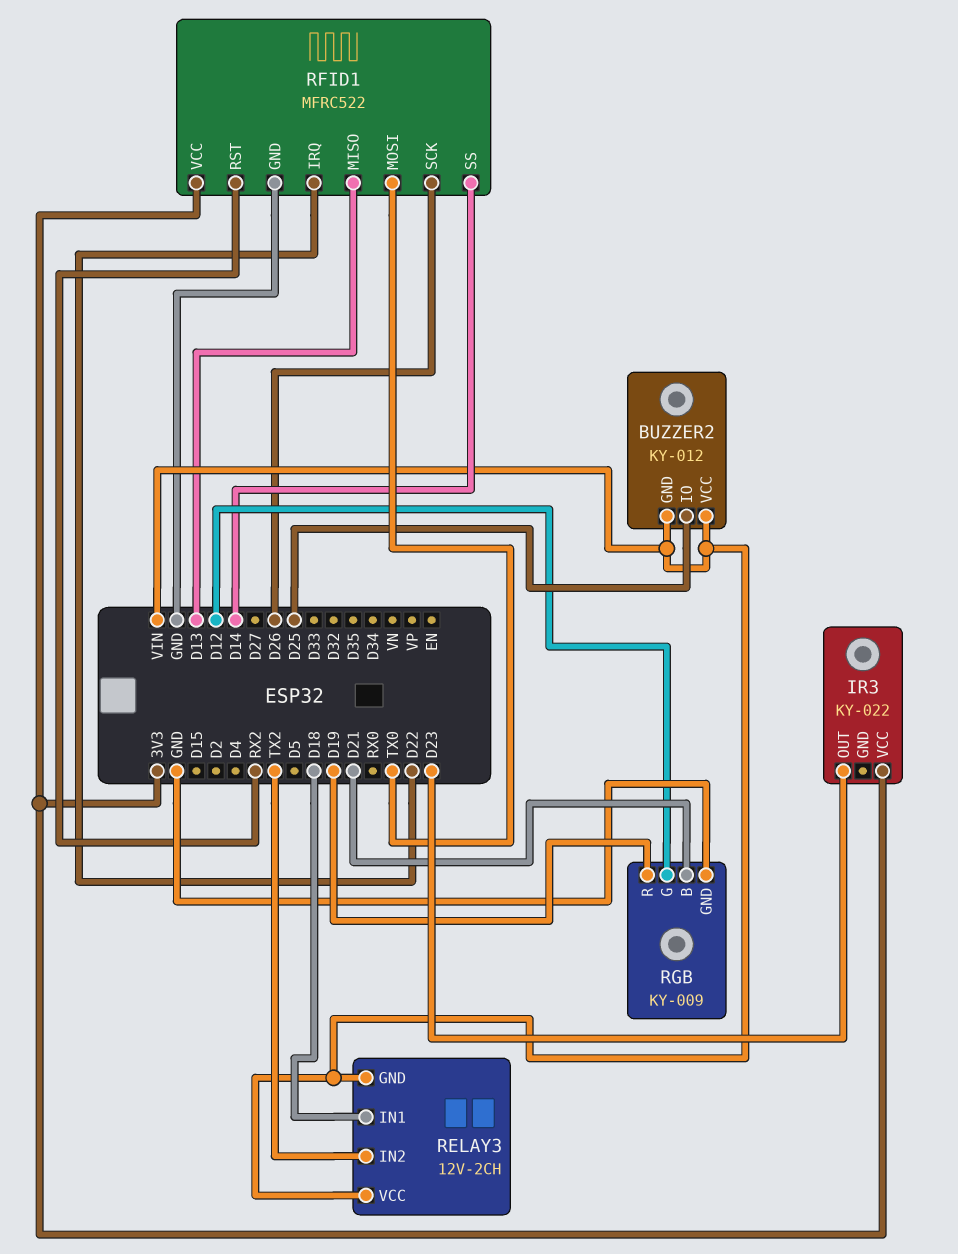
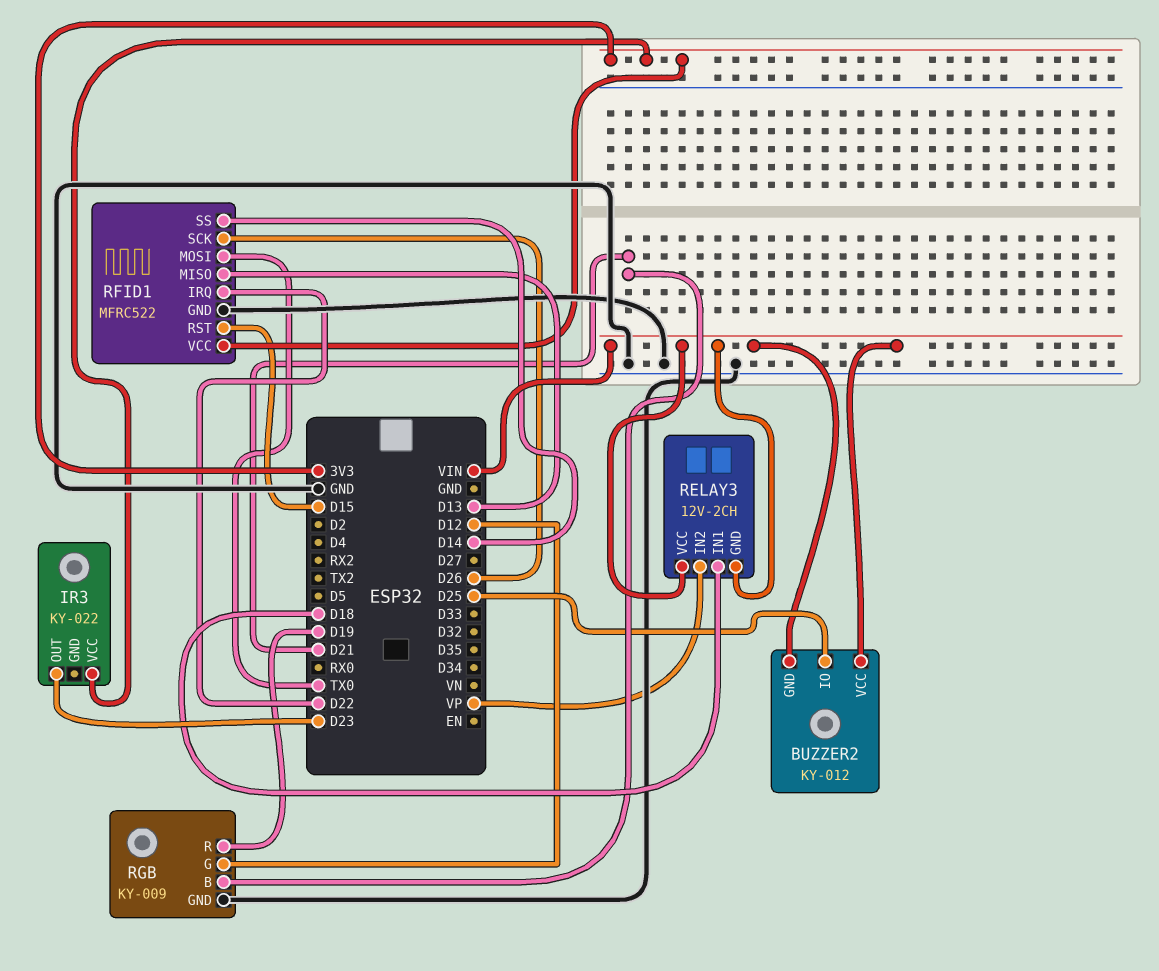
RELAY3 pin IN2: TX2 -> VP
RFID1 pin RST: RX2 -> D15

